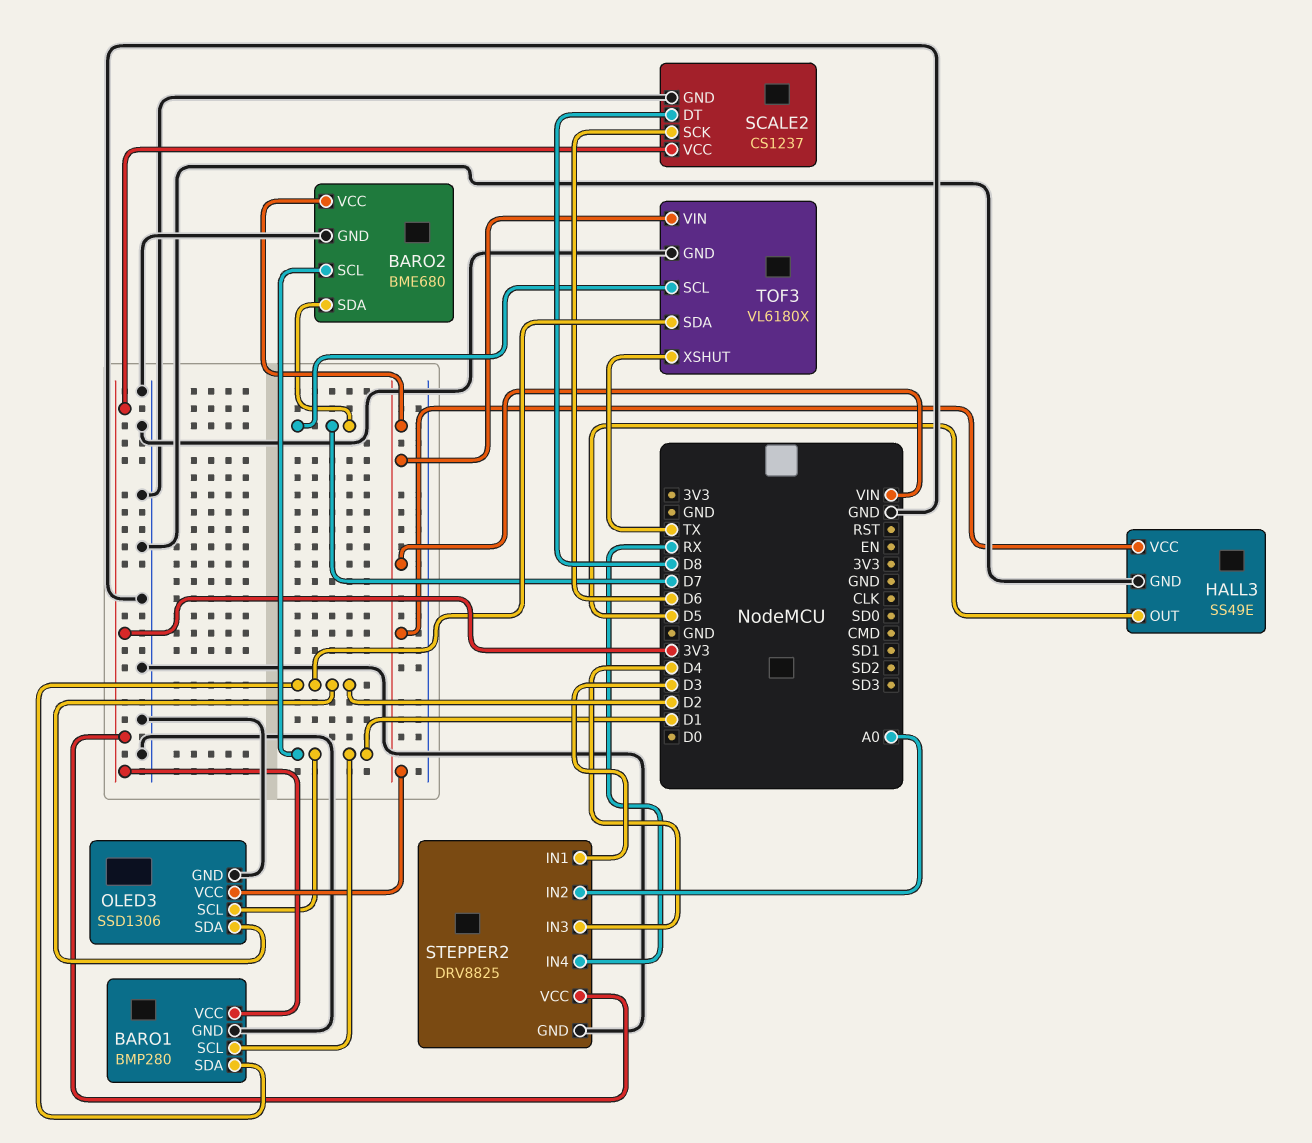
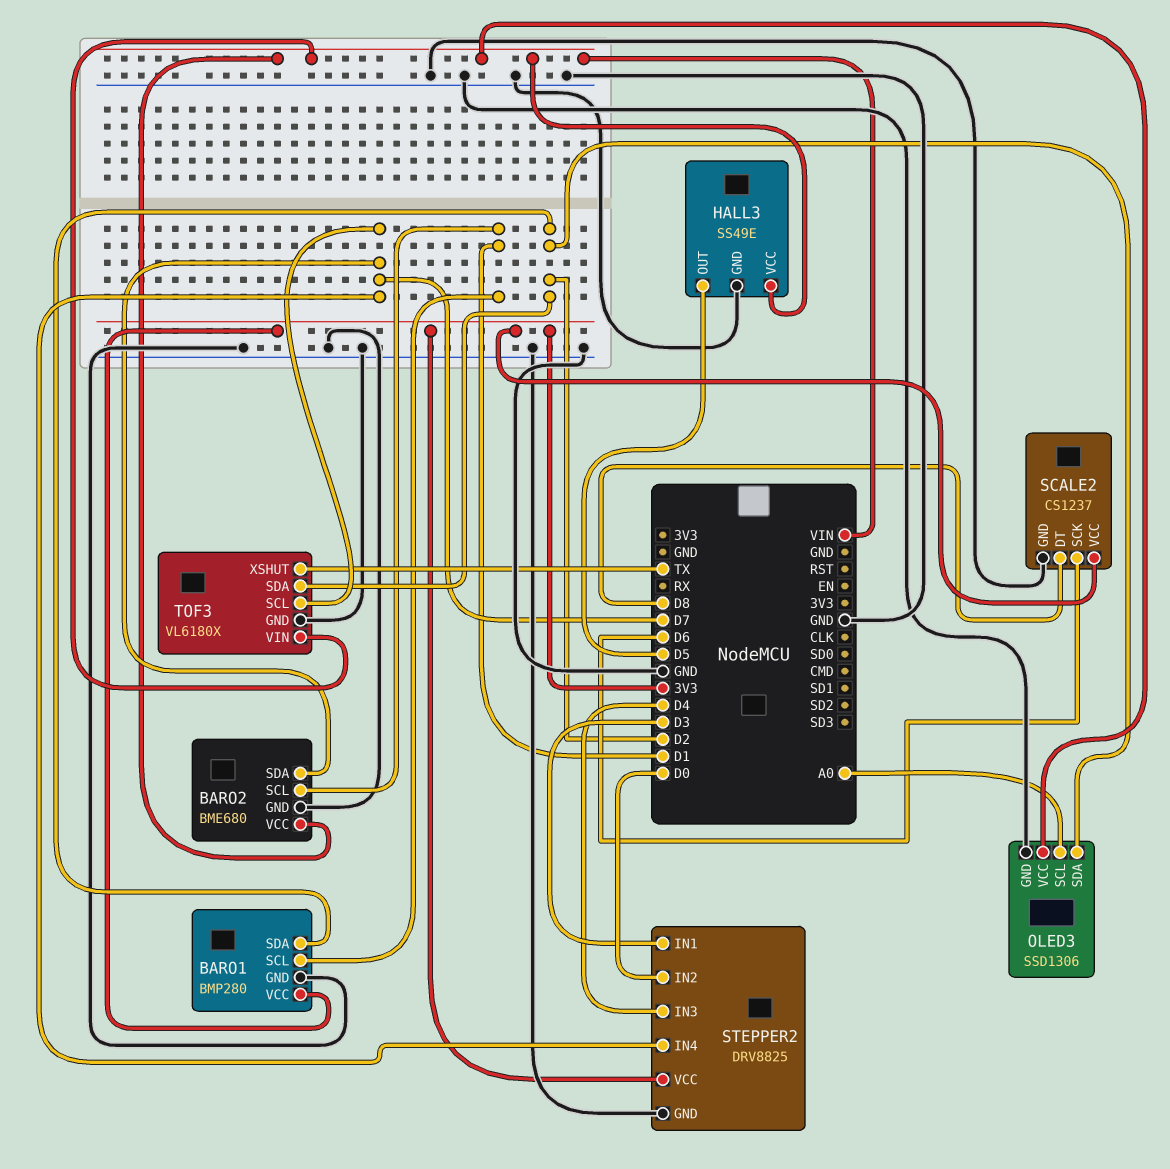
OLED3 pin SCL: D1 -> A0
STEPPER2 pin IN2: A0 -> D0
STEPPER2 pin IN4: RX -> D7

